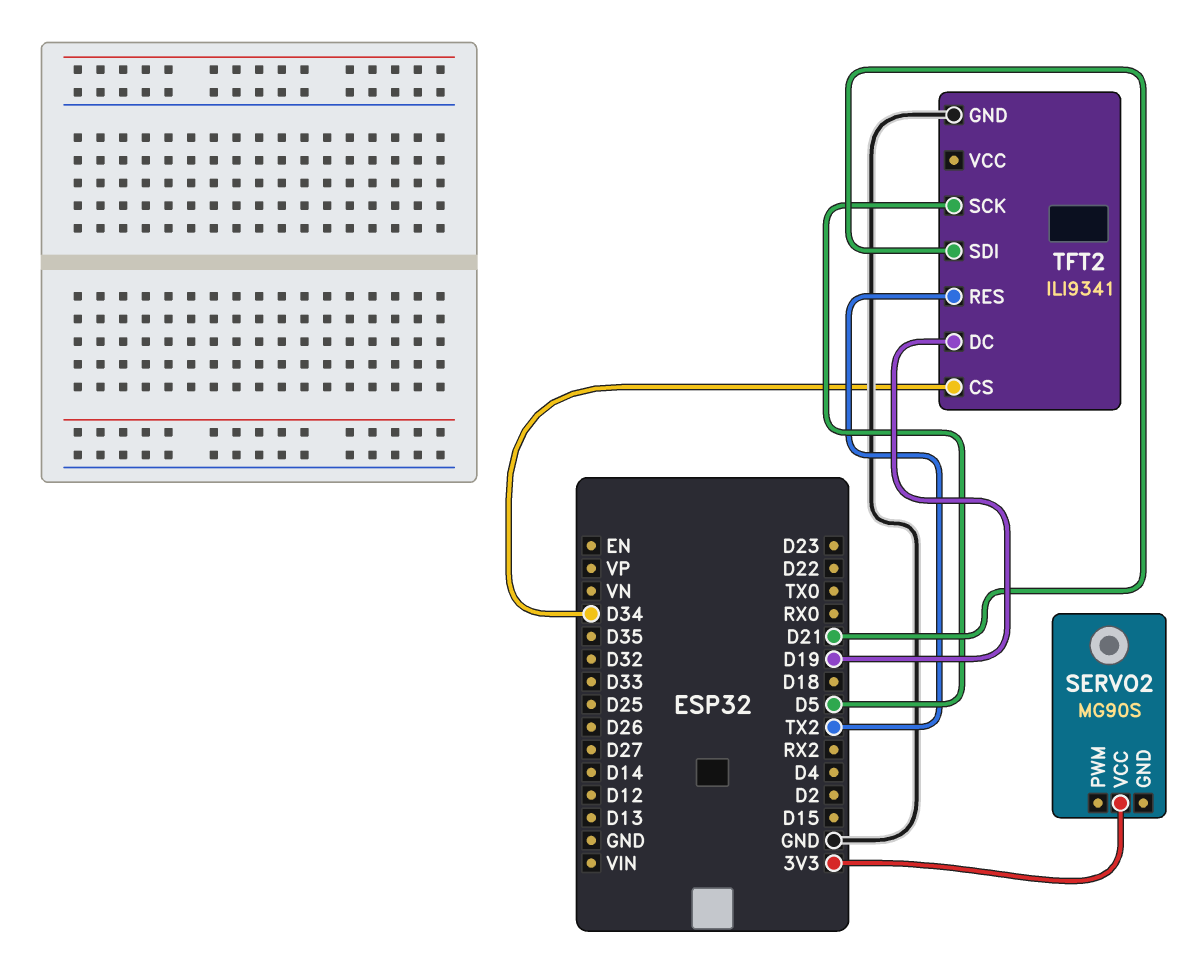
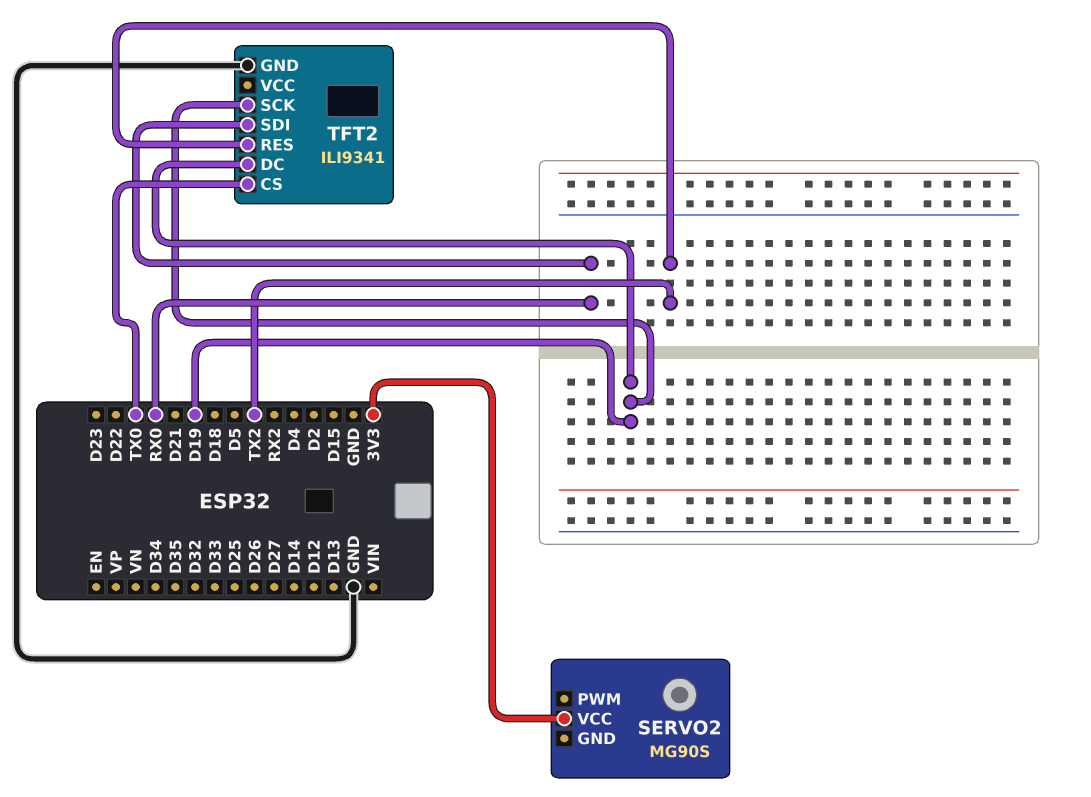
TFT2 pin CS: D34 -> TX0
TFT2 pin SCK: D5 -> D19
TFT2 pin SDI: D21 -> RX0

